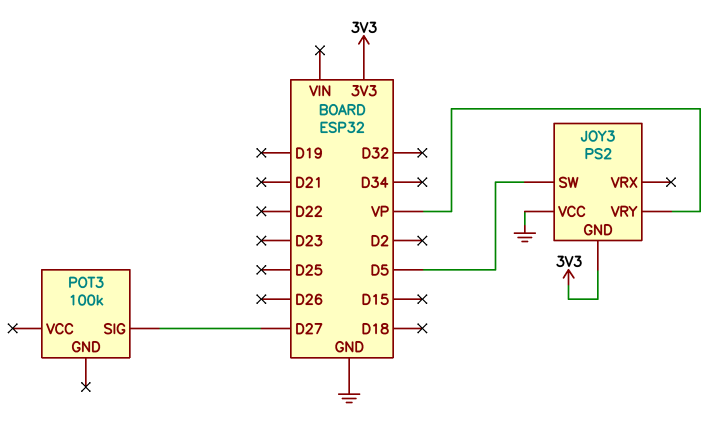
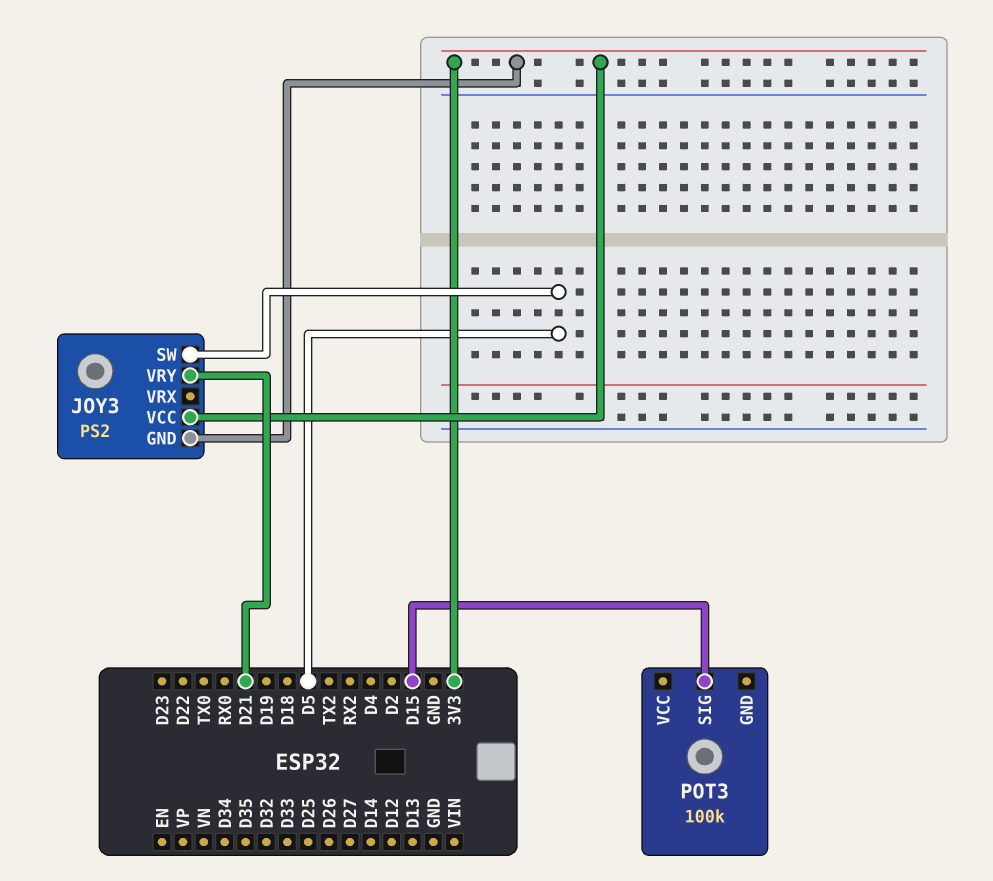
JOY3 pin VCC: GND -> 3V3
JOY3 pin VRY: VP -> D21
POT3 pin SIG: D27 -> D15

